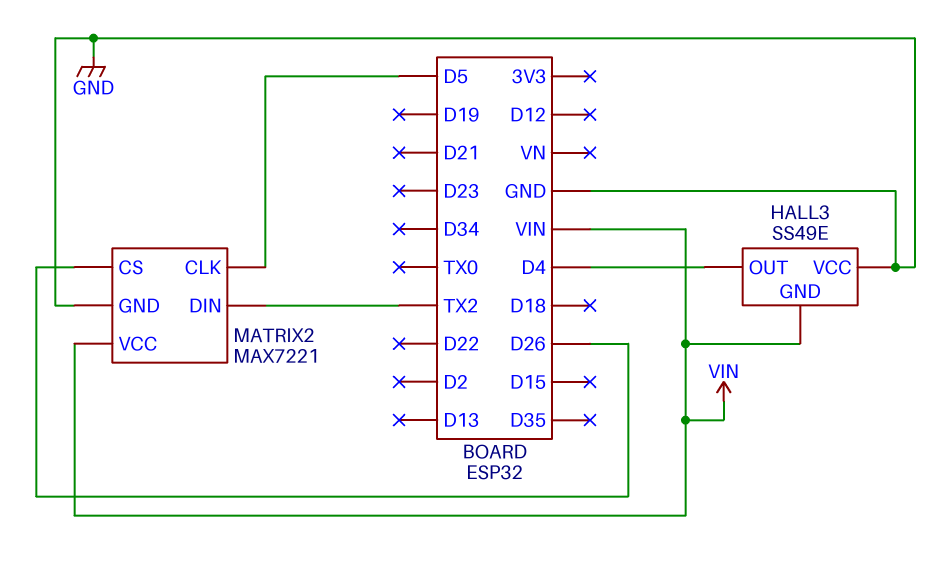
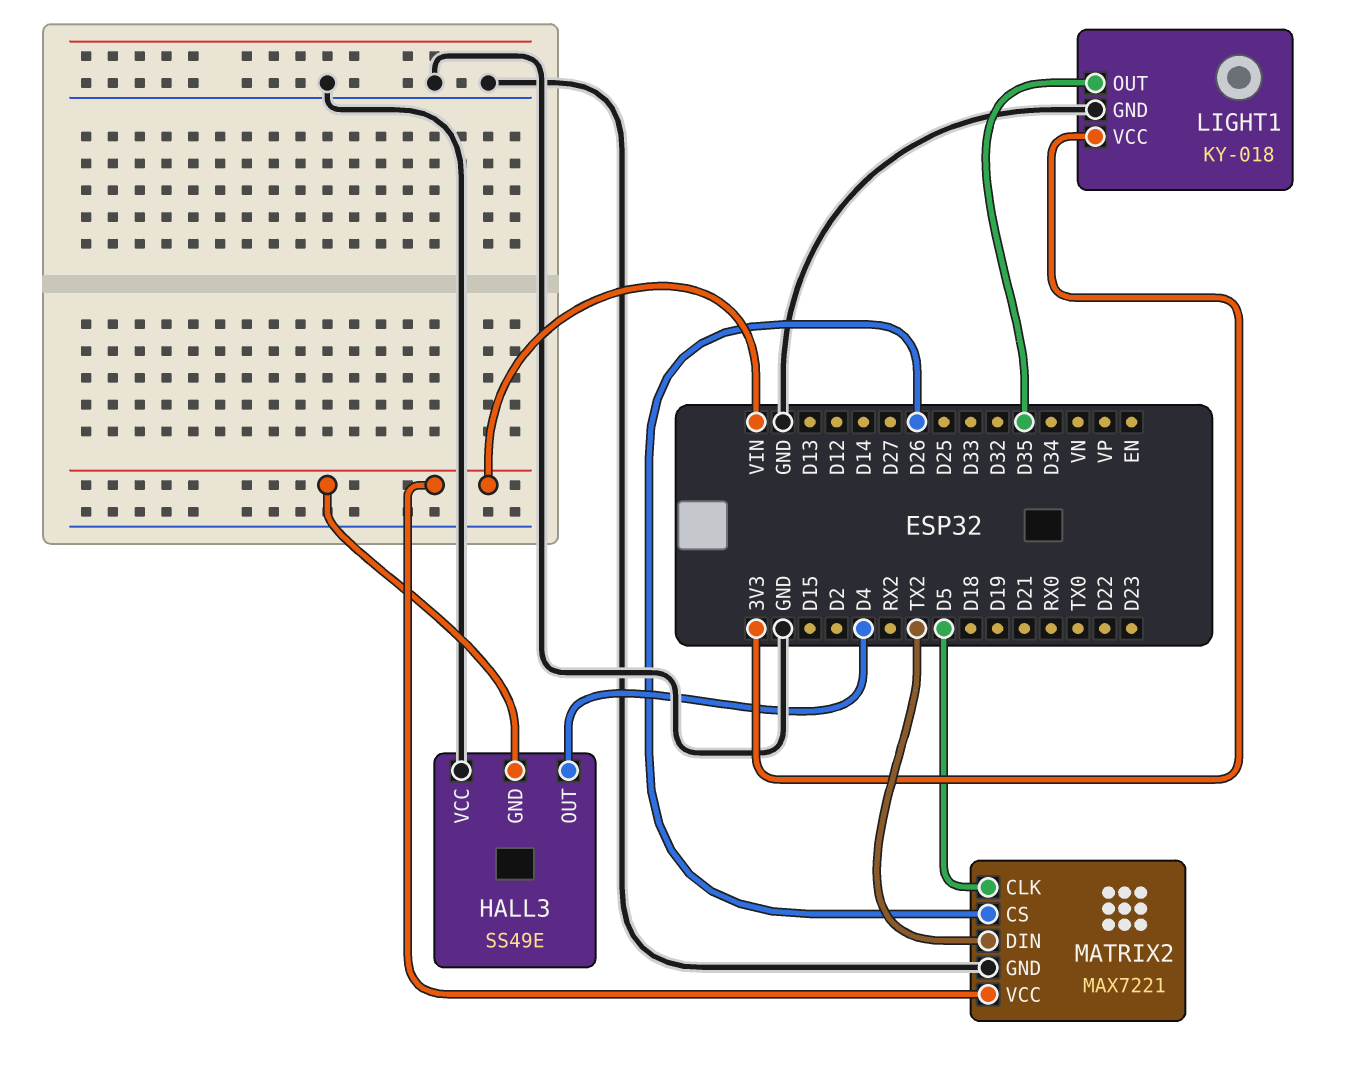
LIGHT1: none -> KY-018
LIGHT1 pin GND: none -> GND
LIGHT1 pin OUT: none -> D35
LIGHT1 pin VCC: none -> 3V3

